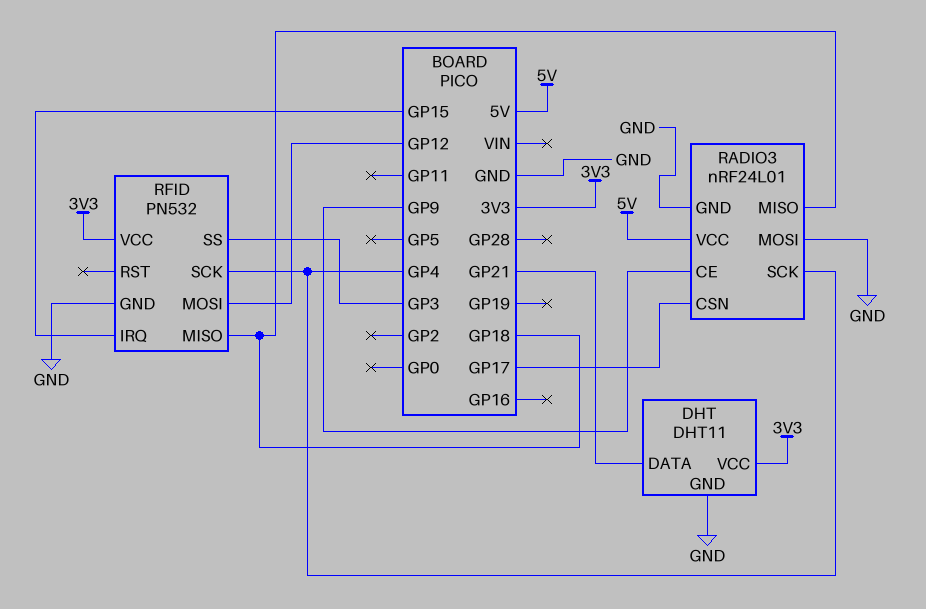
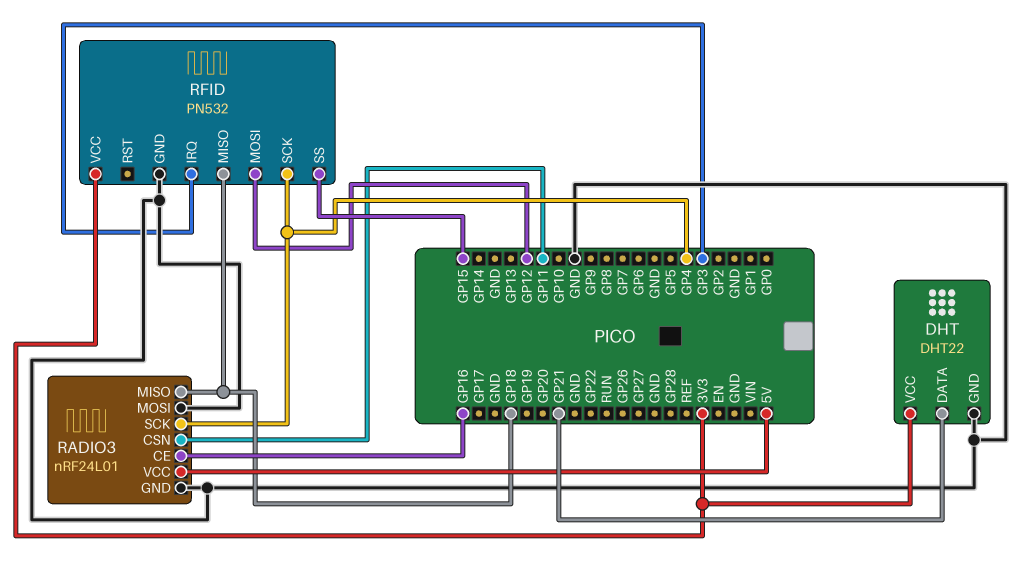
DHT: DHT11 -> DHT22
RADIO3 pin CE: GP9 -> GP16
RADIO3 pin CSN: GP17 -> GP11
RFID pin IRQ: GP15 -> GP3
RFID pin SS: GP3 -> GP15

